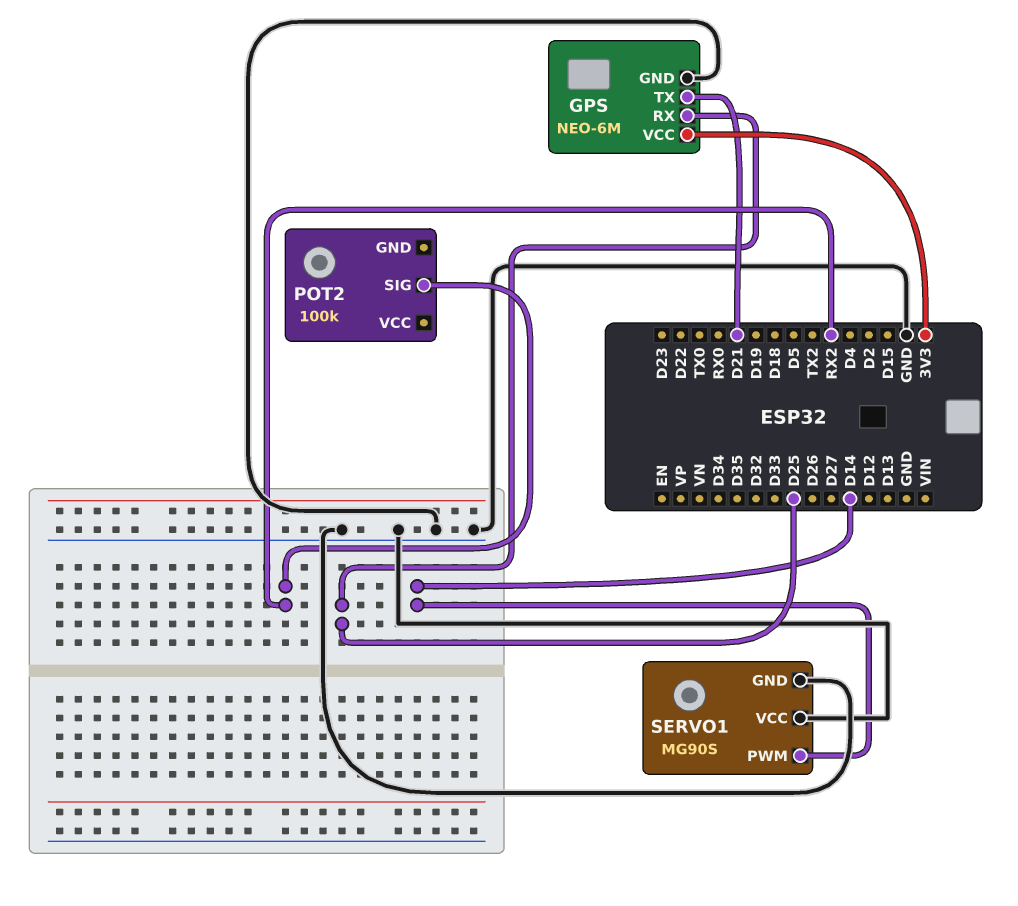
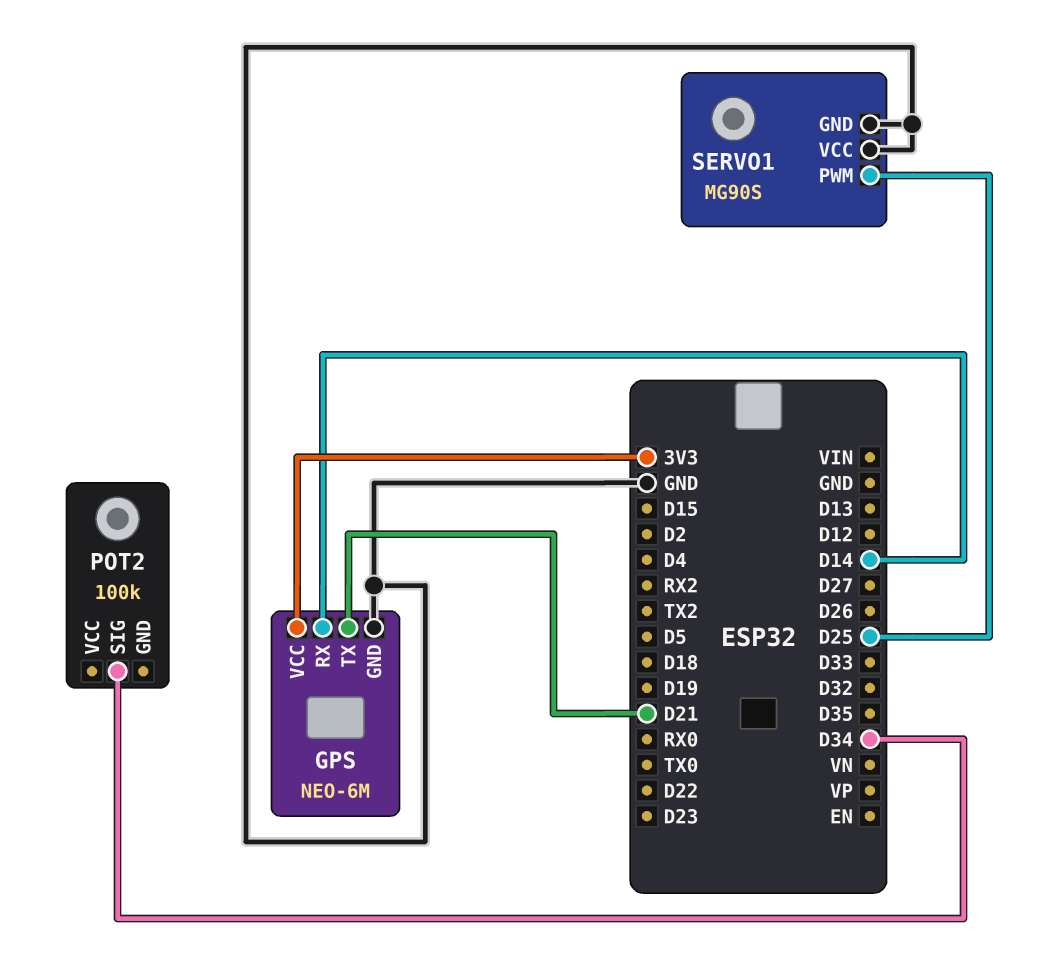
GPS pin RX: D25 -> D14
POT2 pin SIG: RX2 -> D34
SERVO1 pin PWM: D14 -> D25

